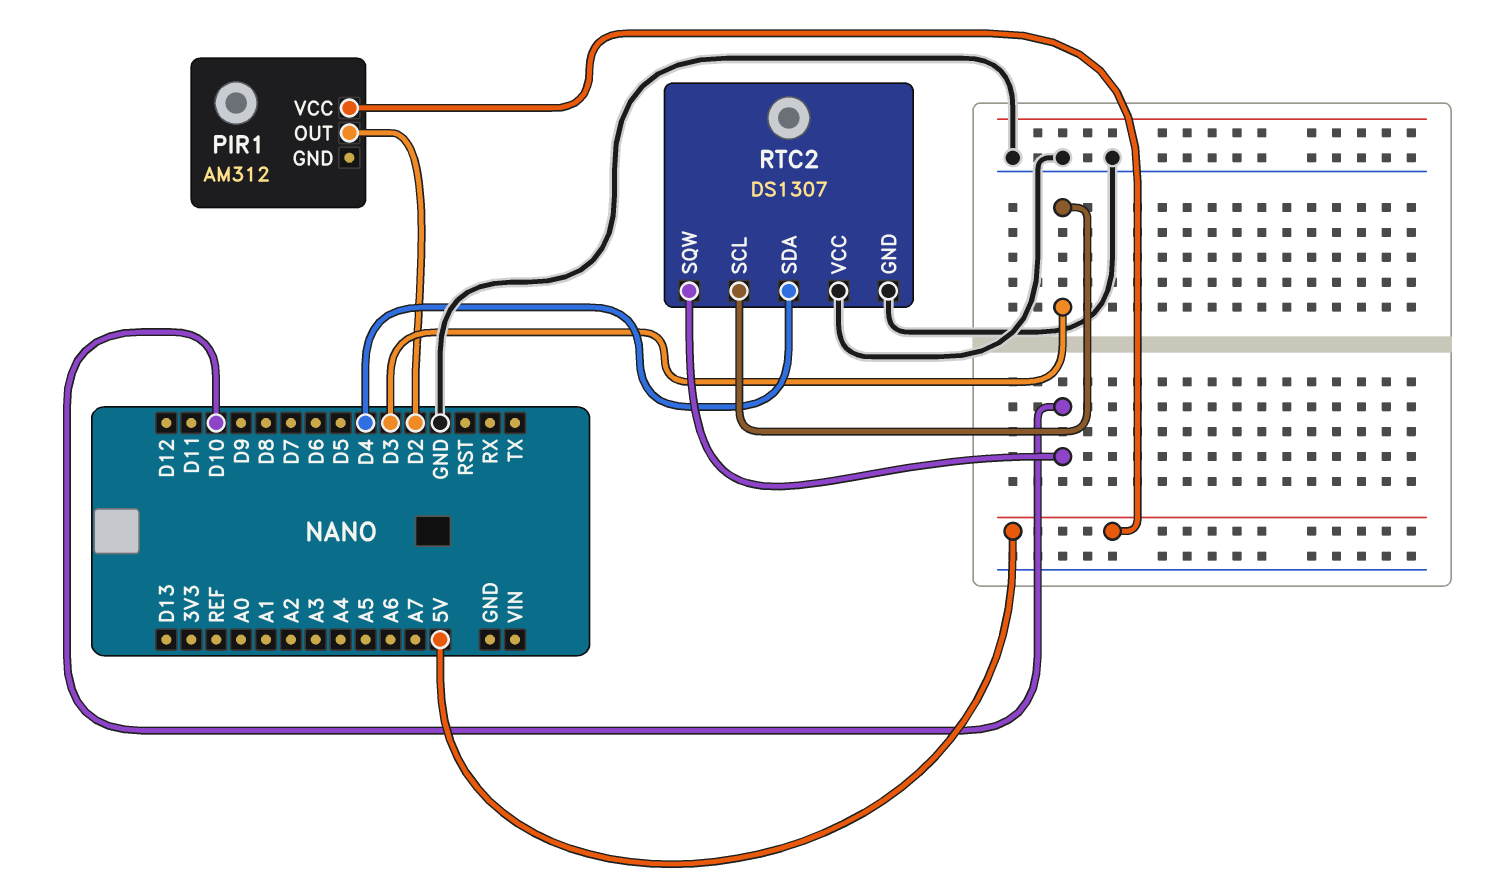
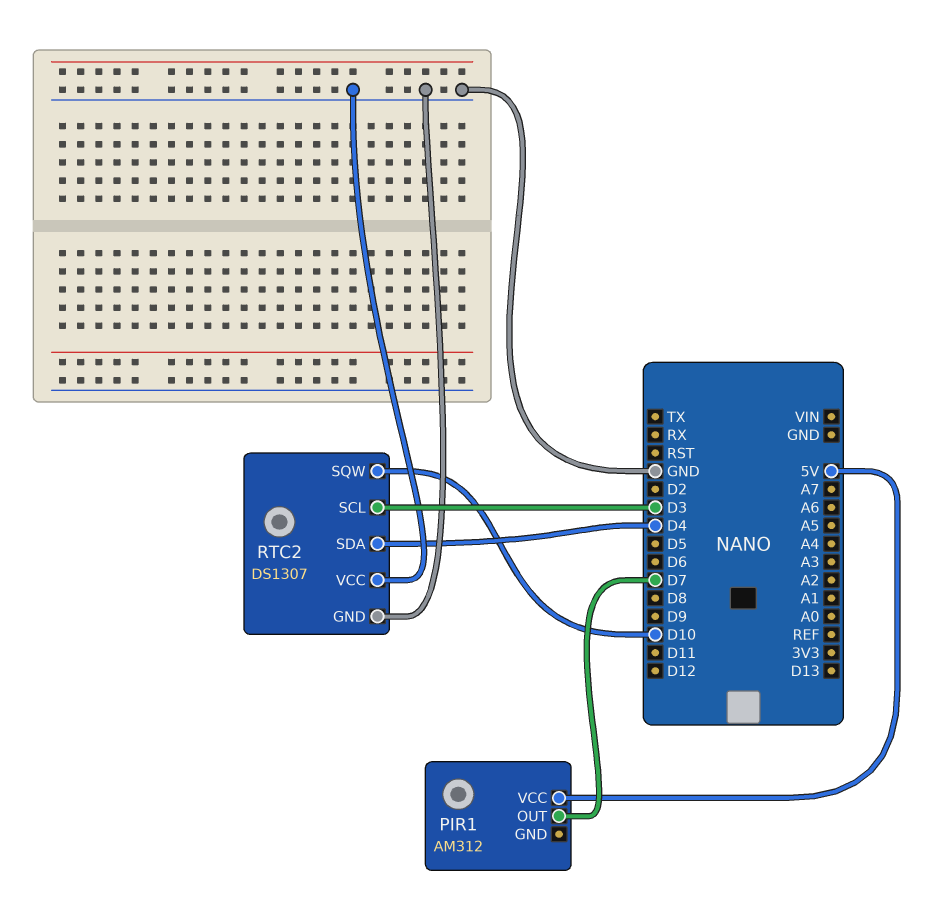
PIR1 pin OUT: D2 -> D7

